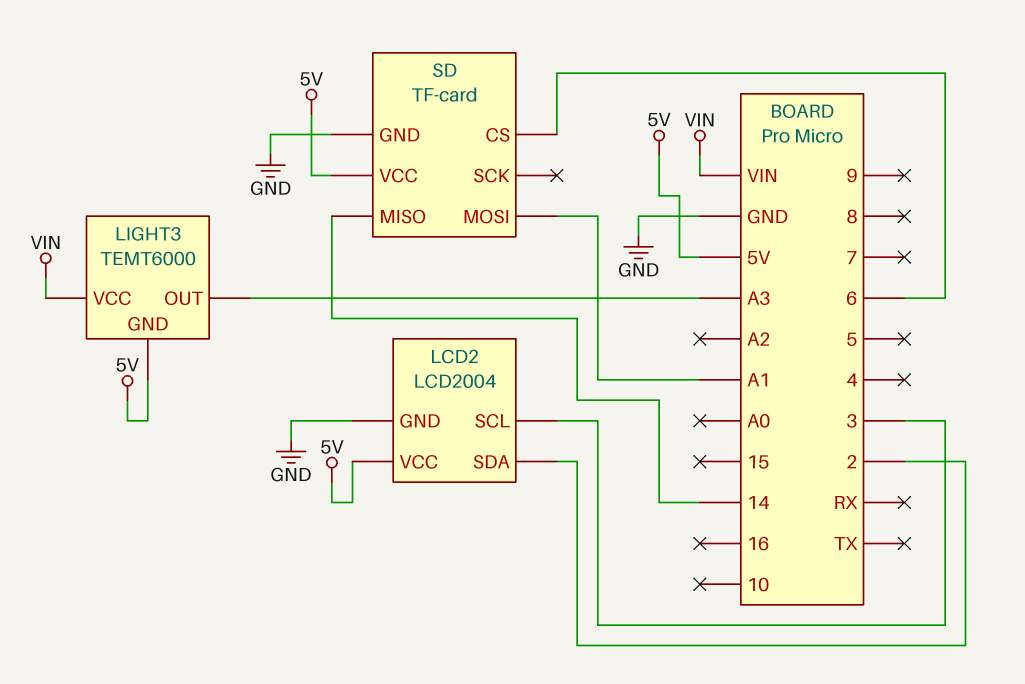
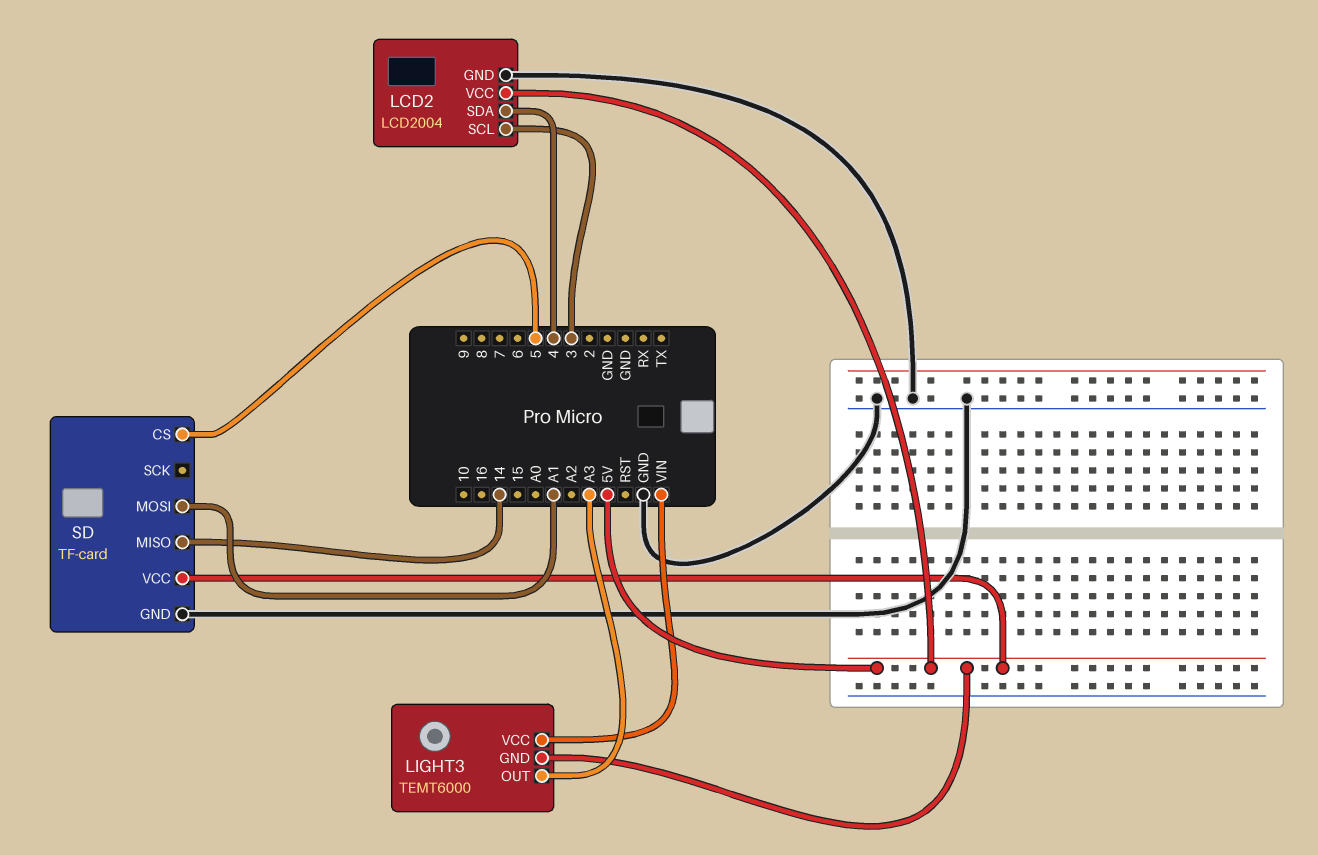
LCD2 pin SDA: 2 -> 4
SD pin CS: 6 -> 5

